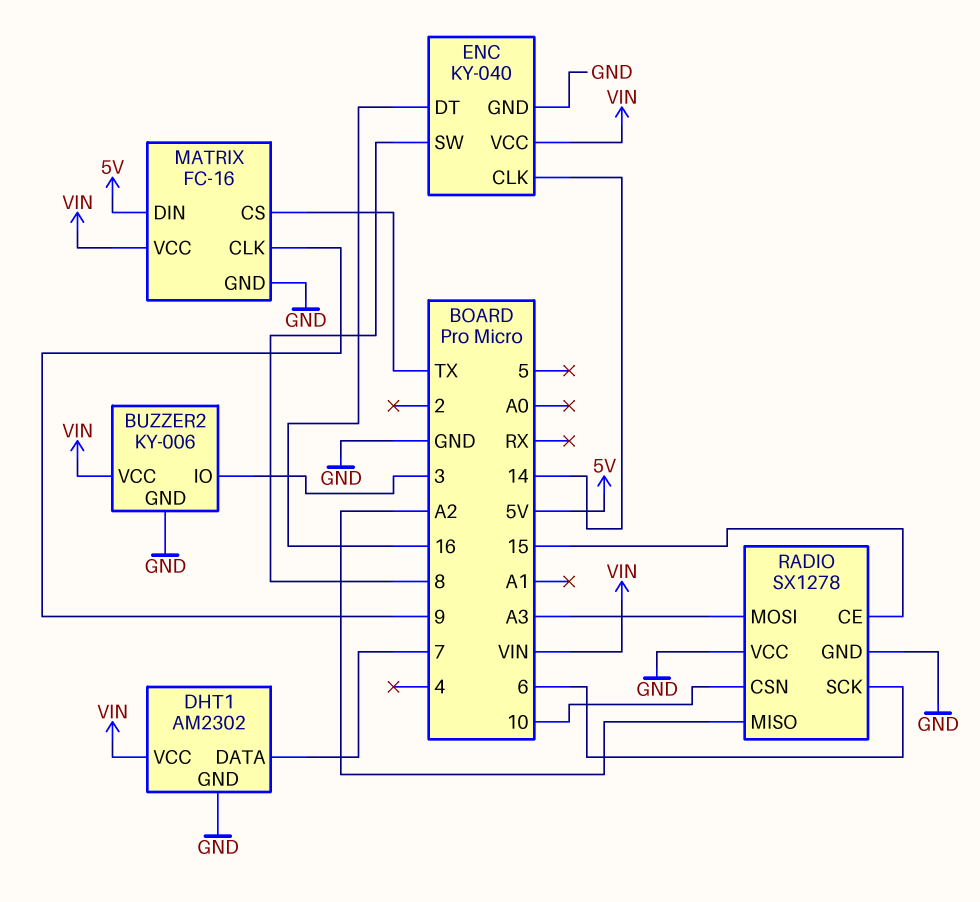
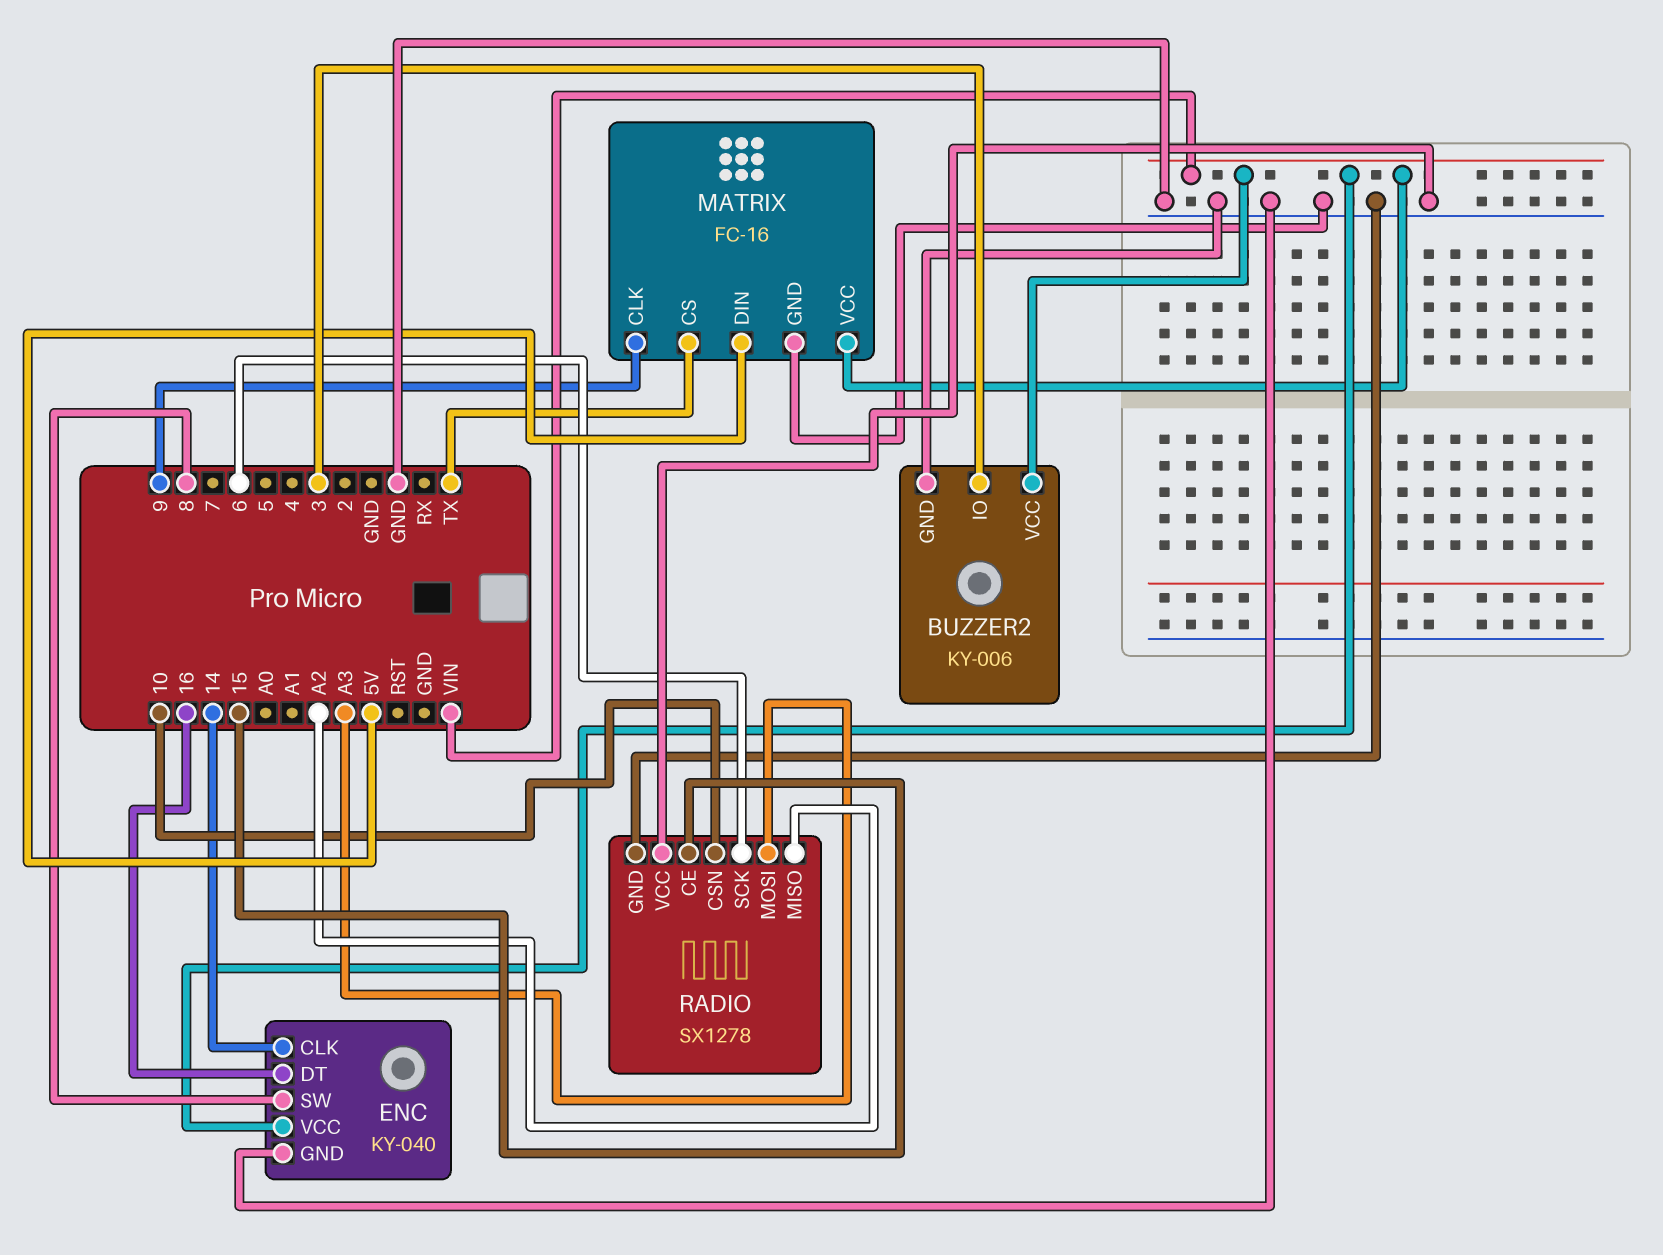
DHT1: AM2302 -> none
DHT1 pin DATA: 7 -> none
DHT1 pin GND: GND -> none
DHT1 pin VCC: VIN -> none

